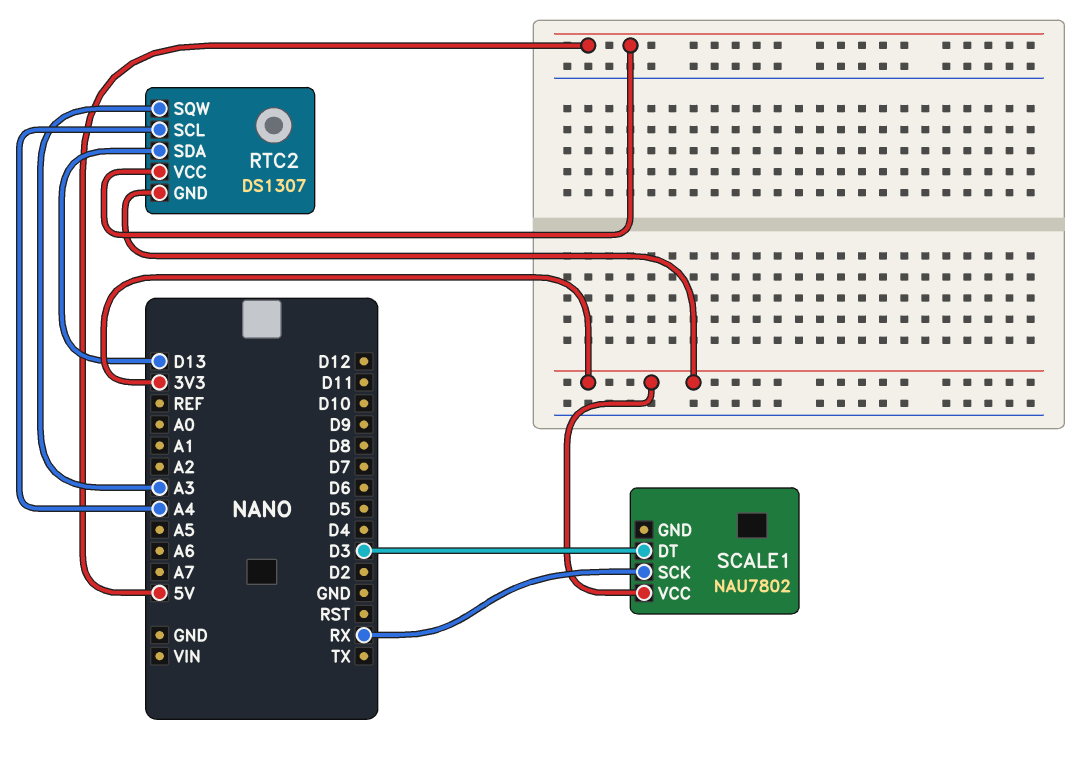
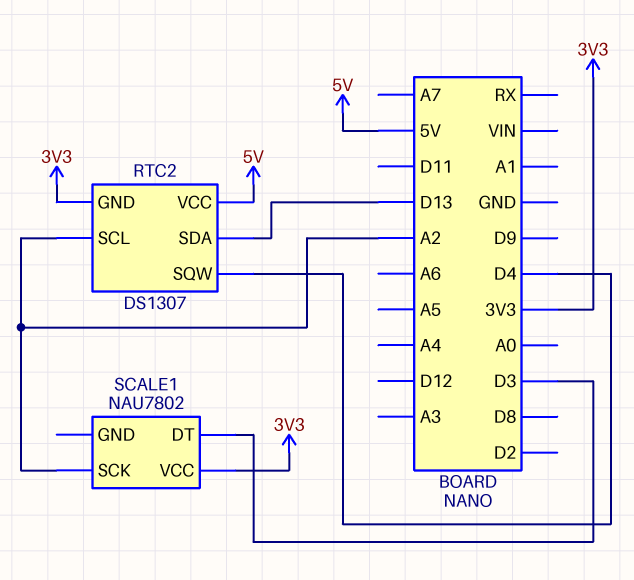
RTC2 pin SCL: A4 -> A2
RTC2 pin SQW: A3 -> D4
SCALE1 pin SCK: RX -> A2

